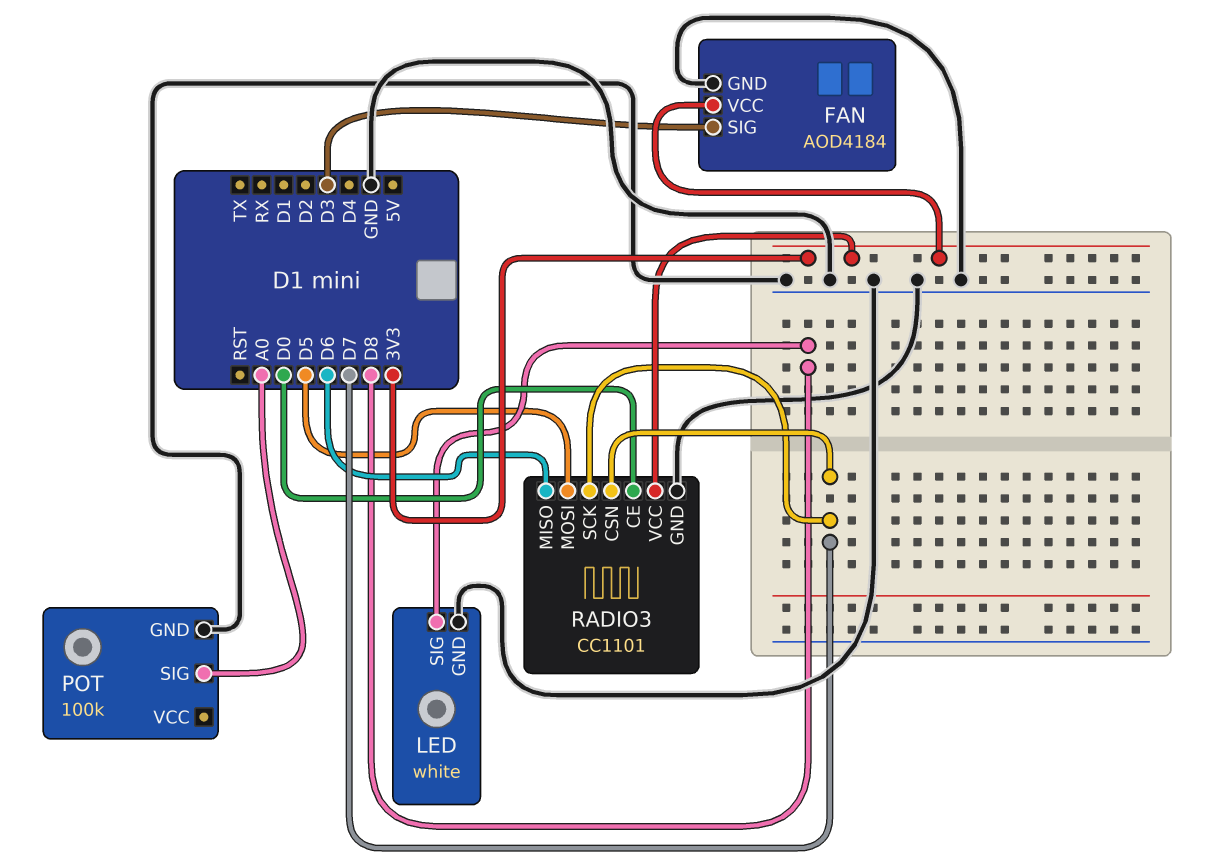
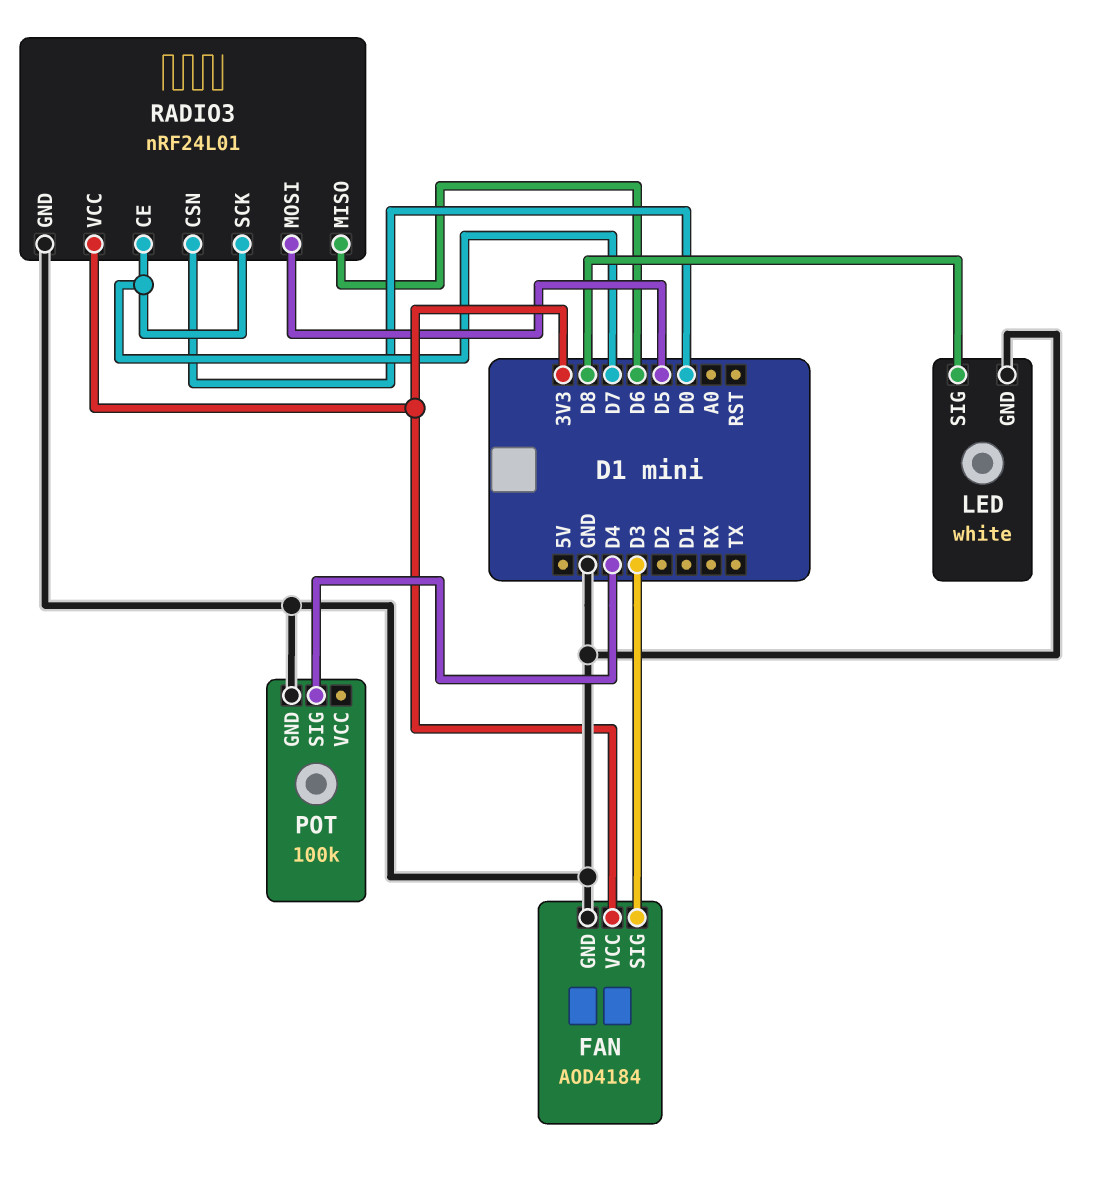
POT pin SIG: A0 -> D4
RADIO3: CC1101 -> nRF24L01
RADIO3 pin CE: D0 -> D7
RADIO3 pin CSN: D7 -> D0

